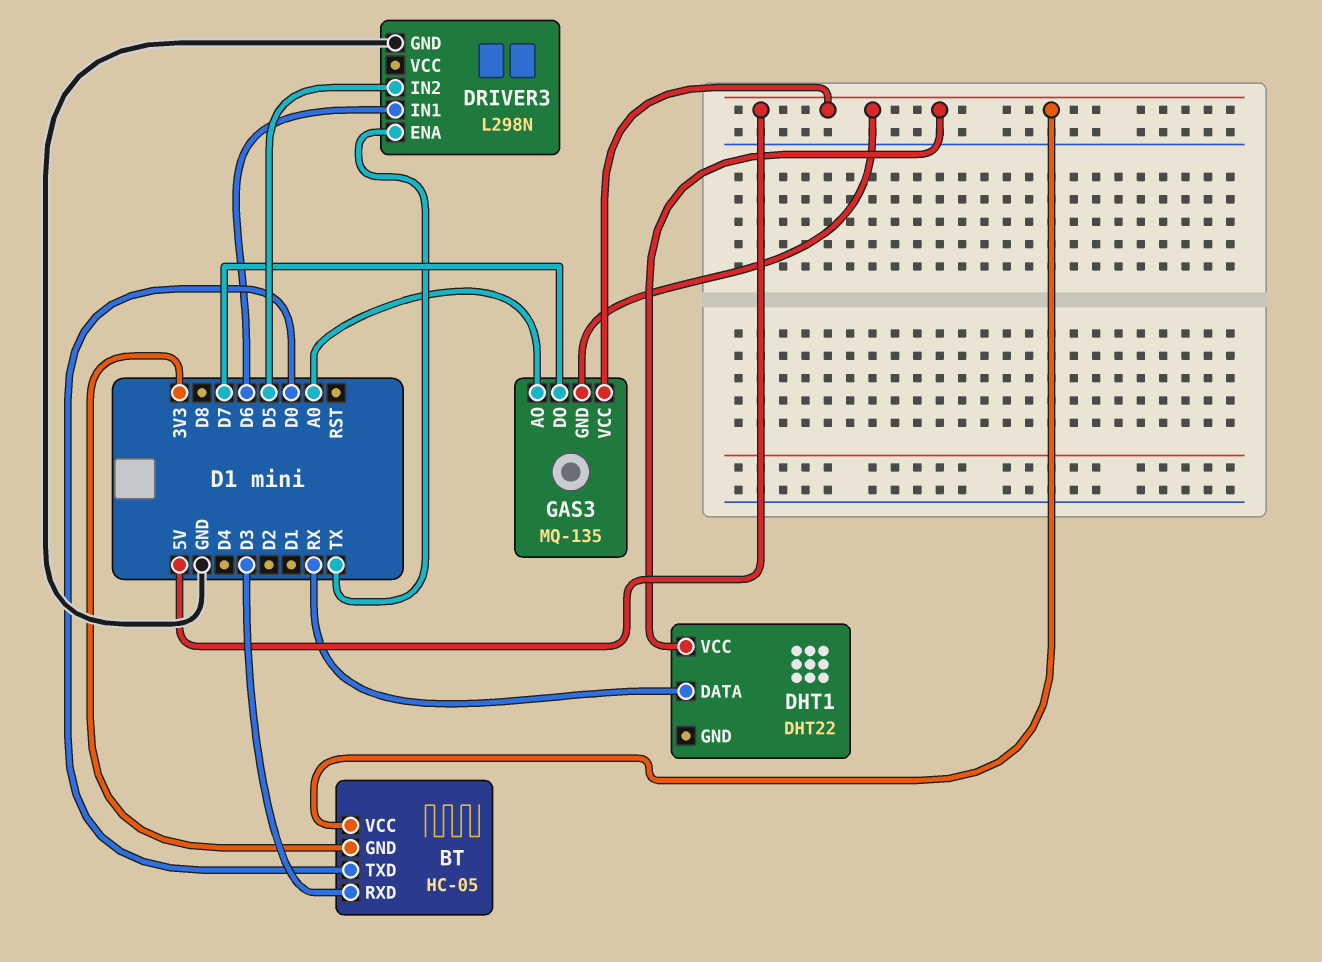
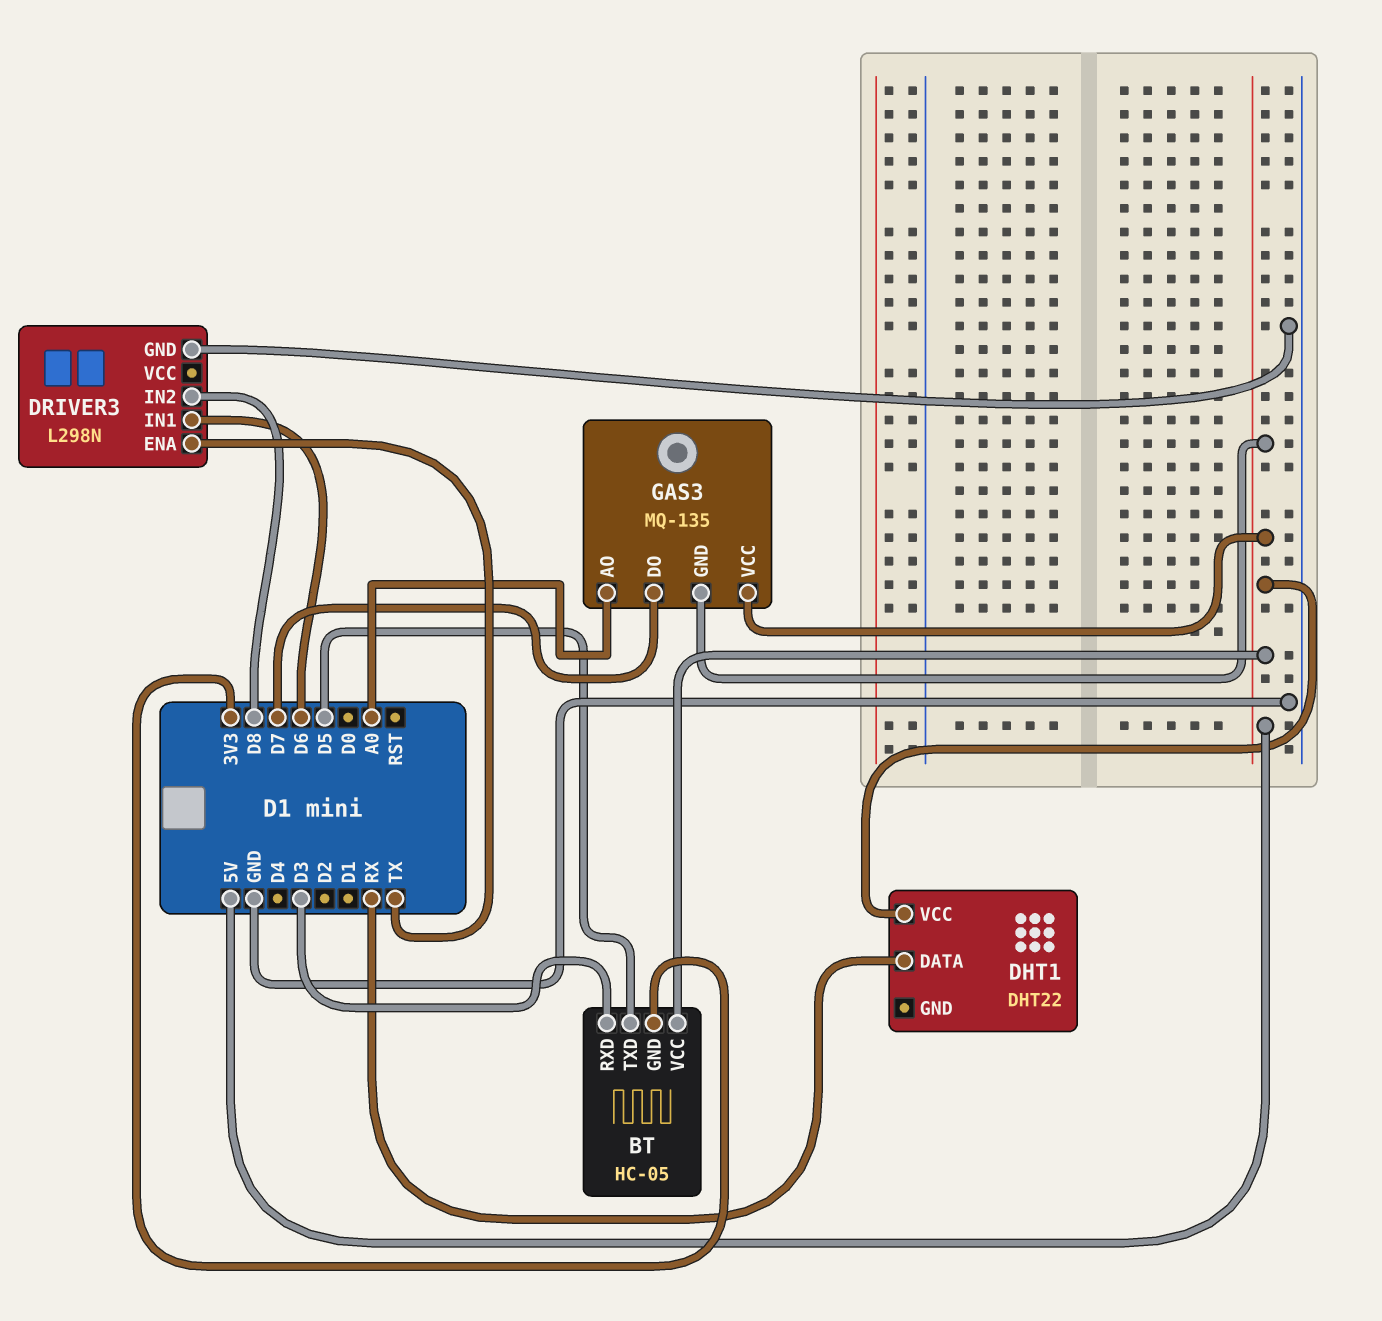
BT pin TXD: D0 -> D5
DRIVER3 pin IN2: D5 -> D8

